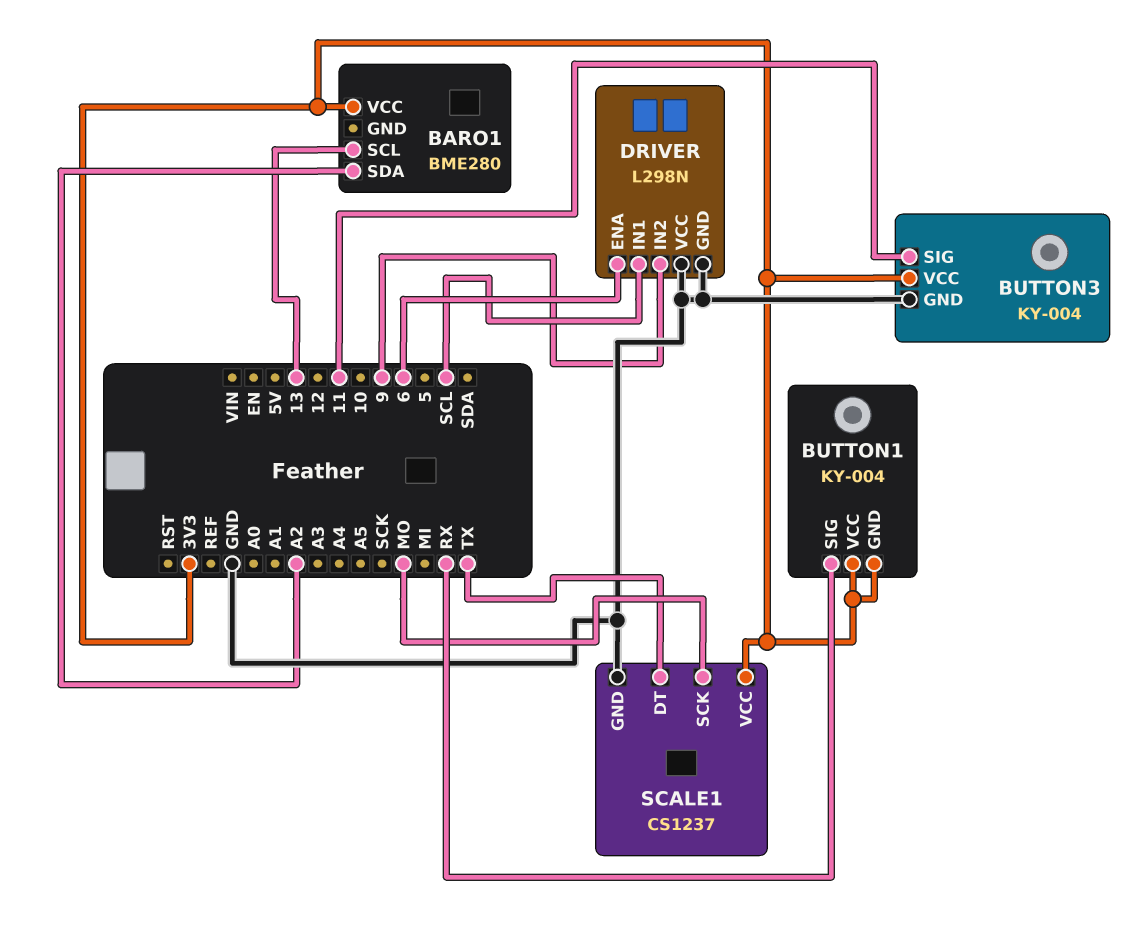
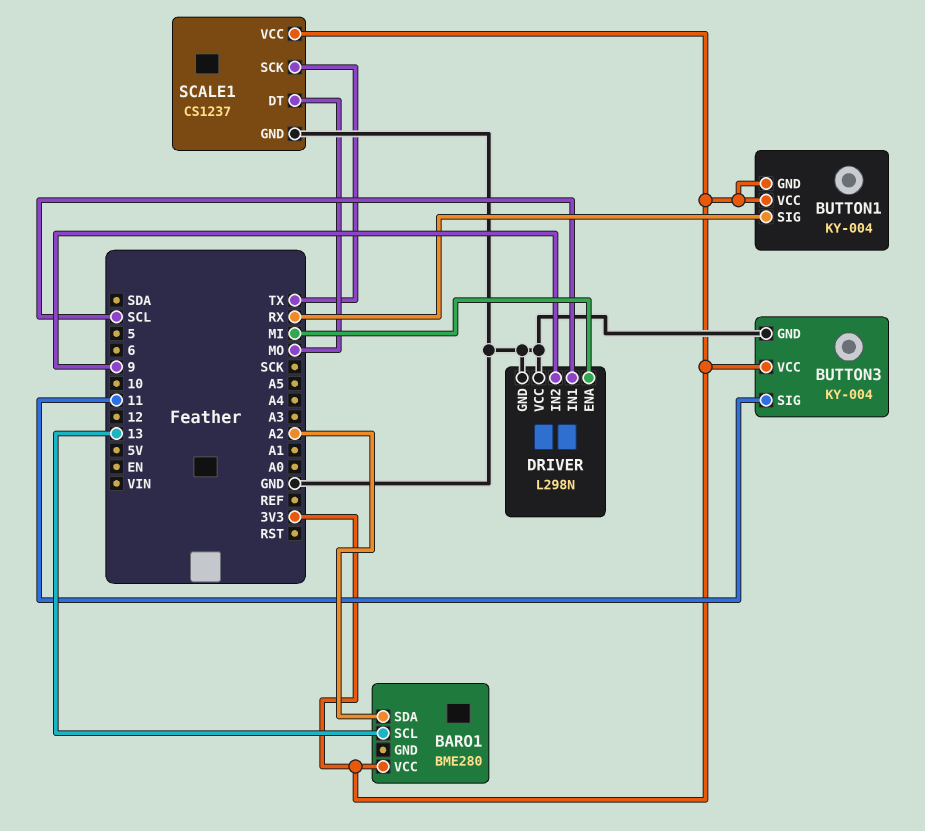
DRIVER pin ENA: 6 -> MI
SCALE1 pin DT: TX -> MO
SCALE1 pin SCK: MO -> TX

